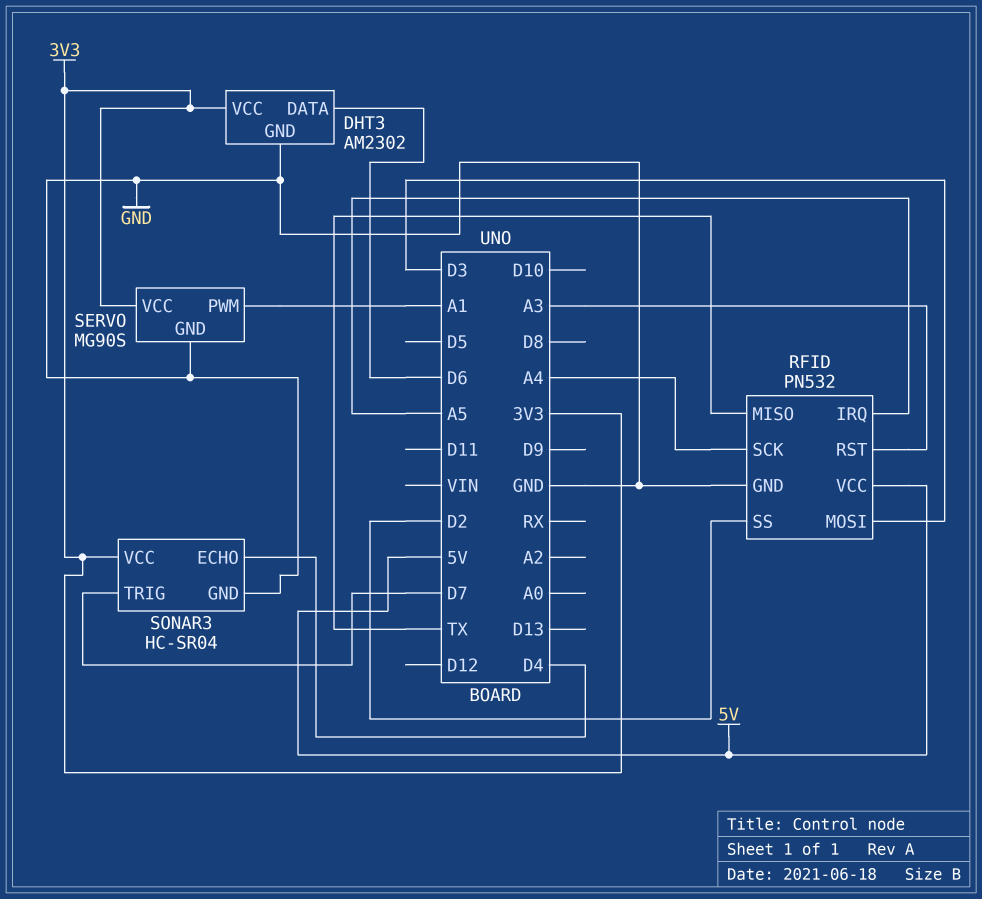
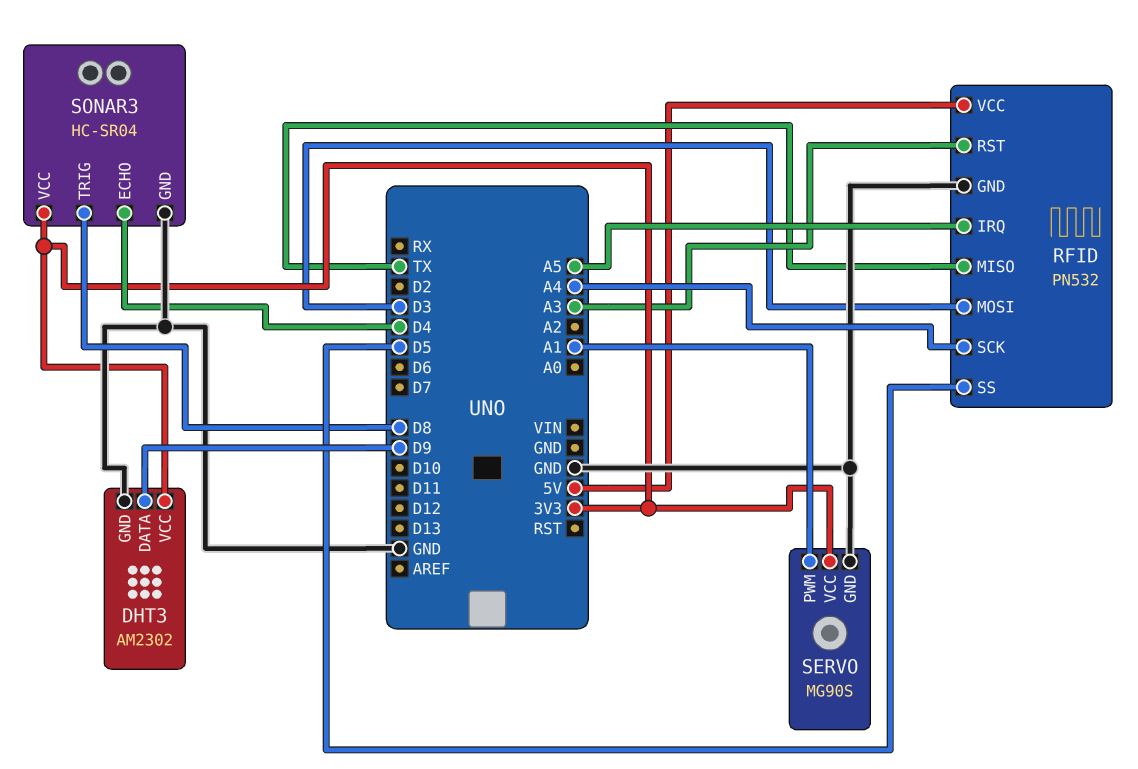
DHT3 pin DATA: D6 -> D9
RFID pin SS: D2 -> D5
SONAR3 pin TRIG: D7 -> D8

